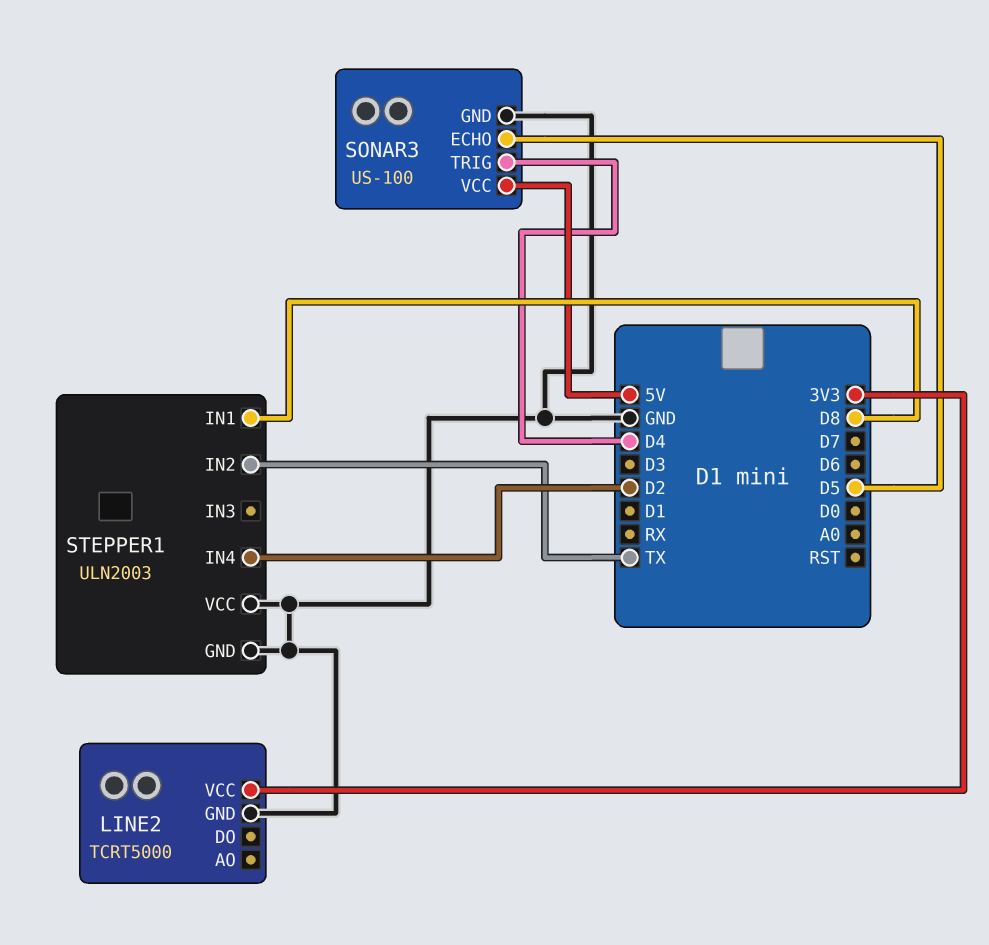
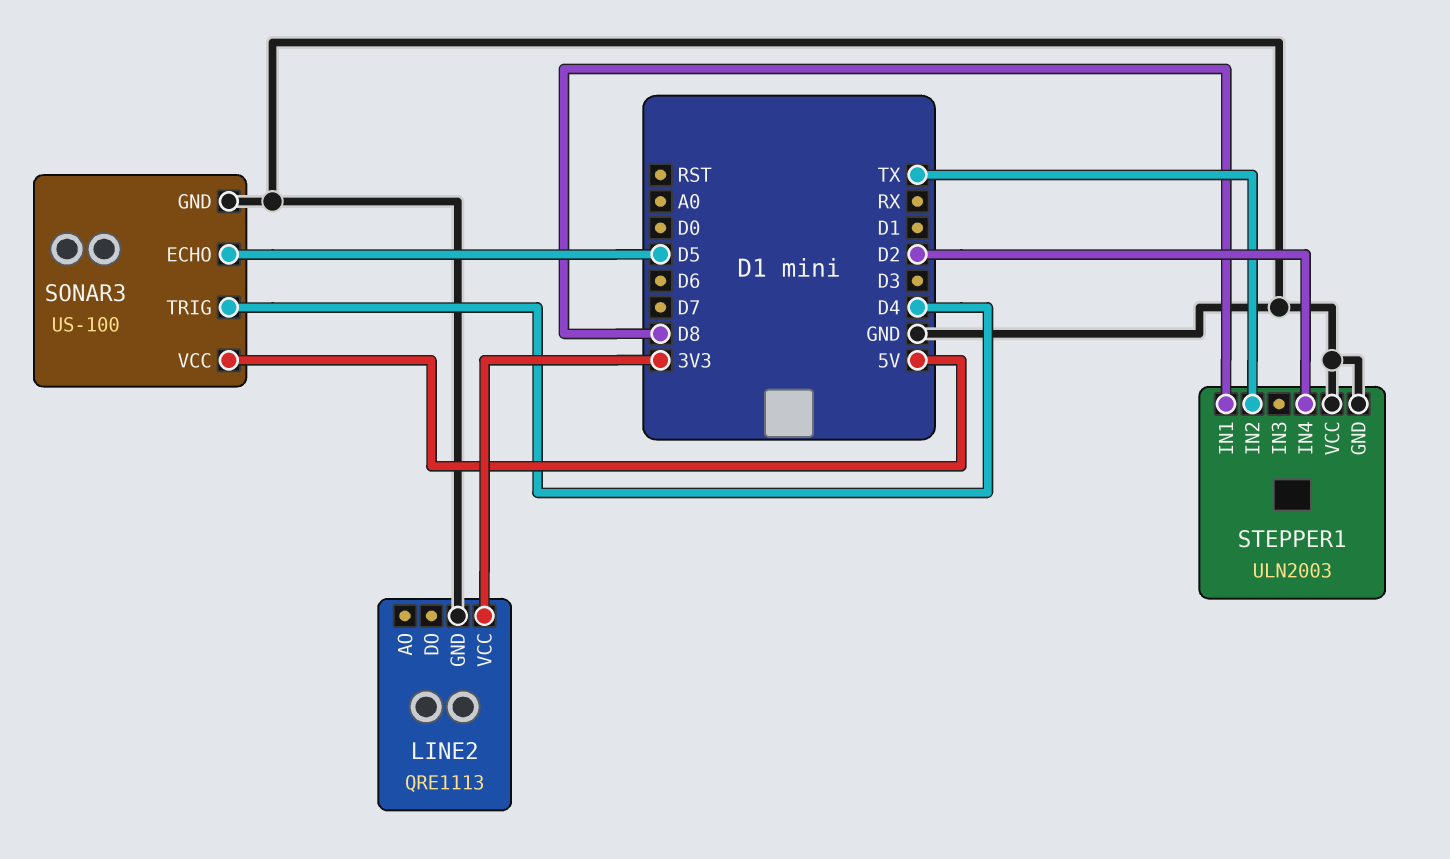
LINE2: TCRT5000 -> QRE1113

